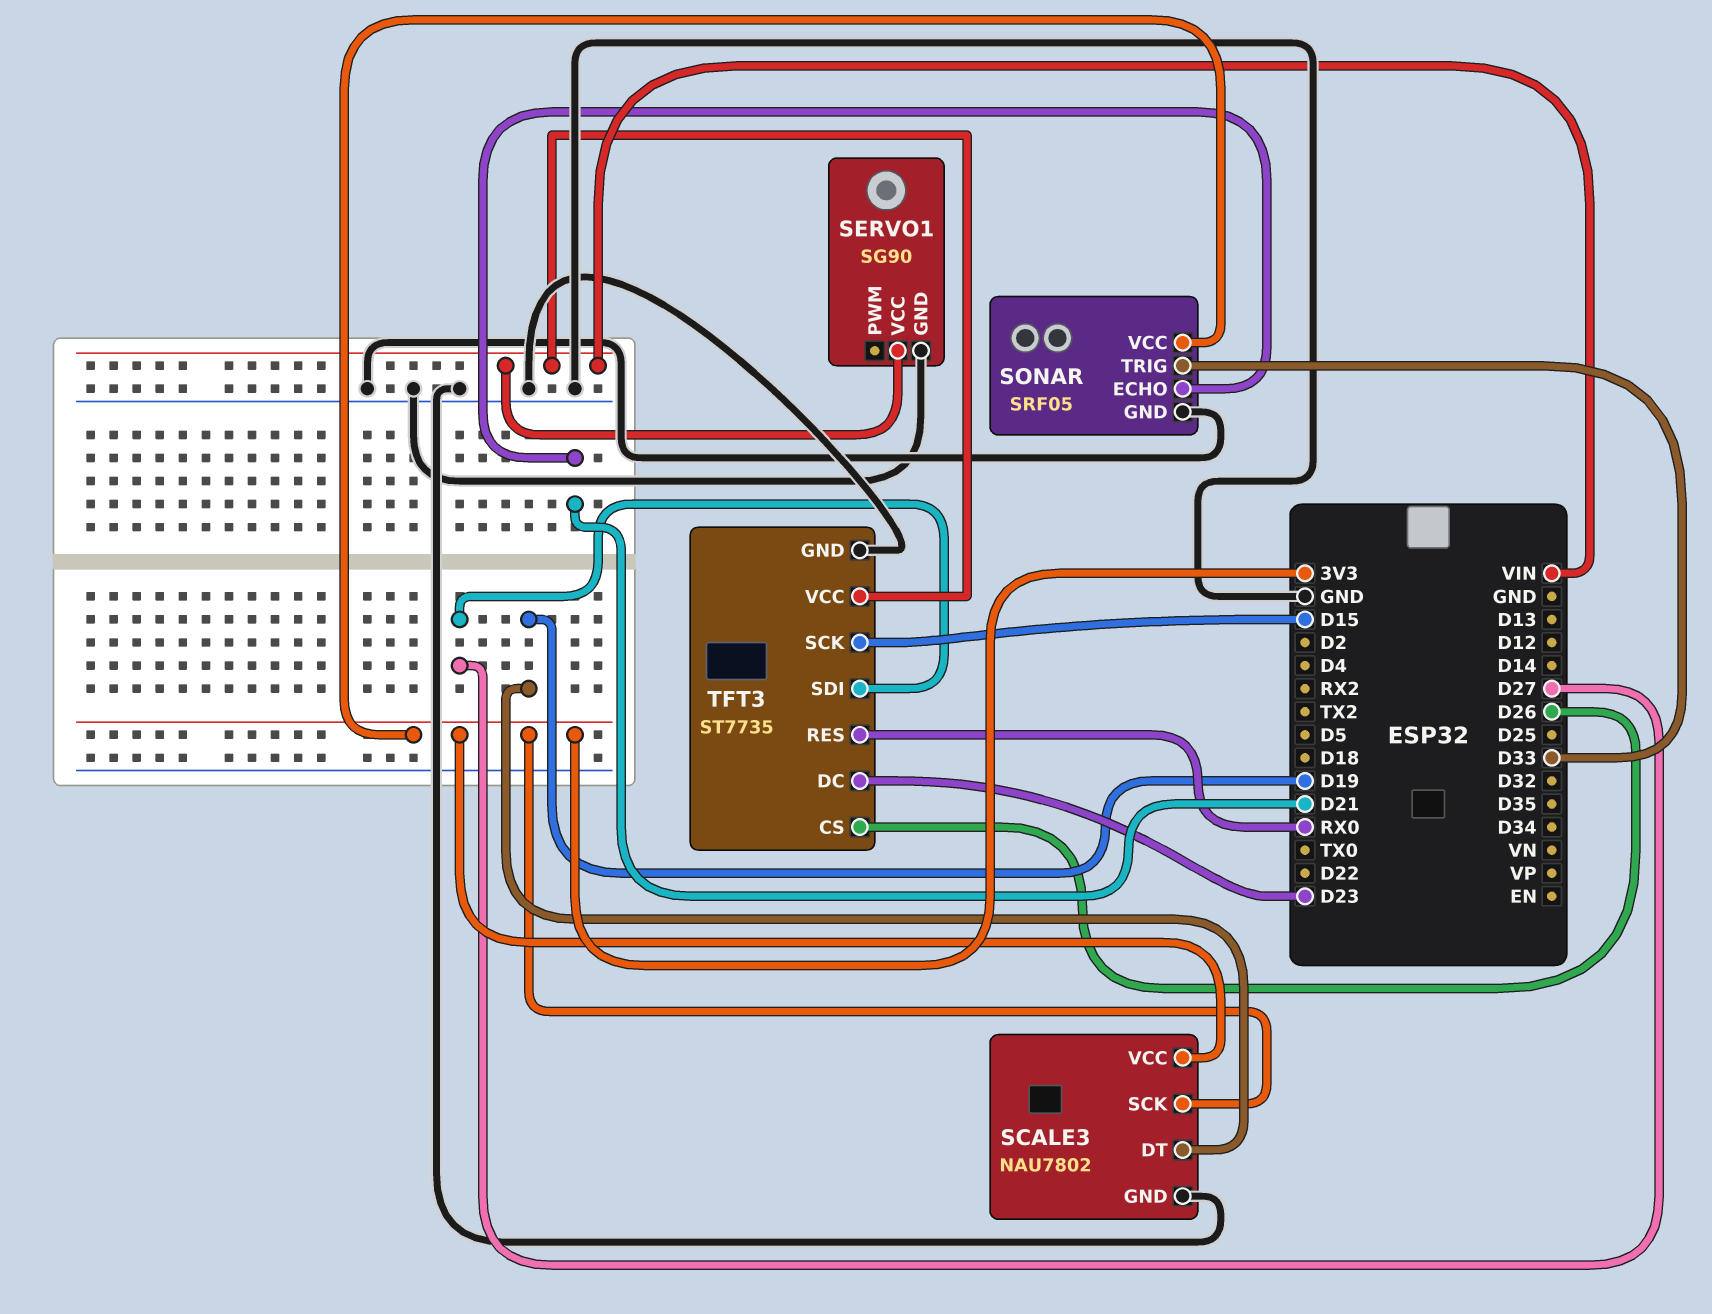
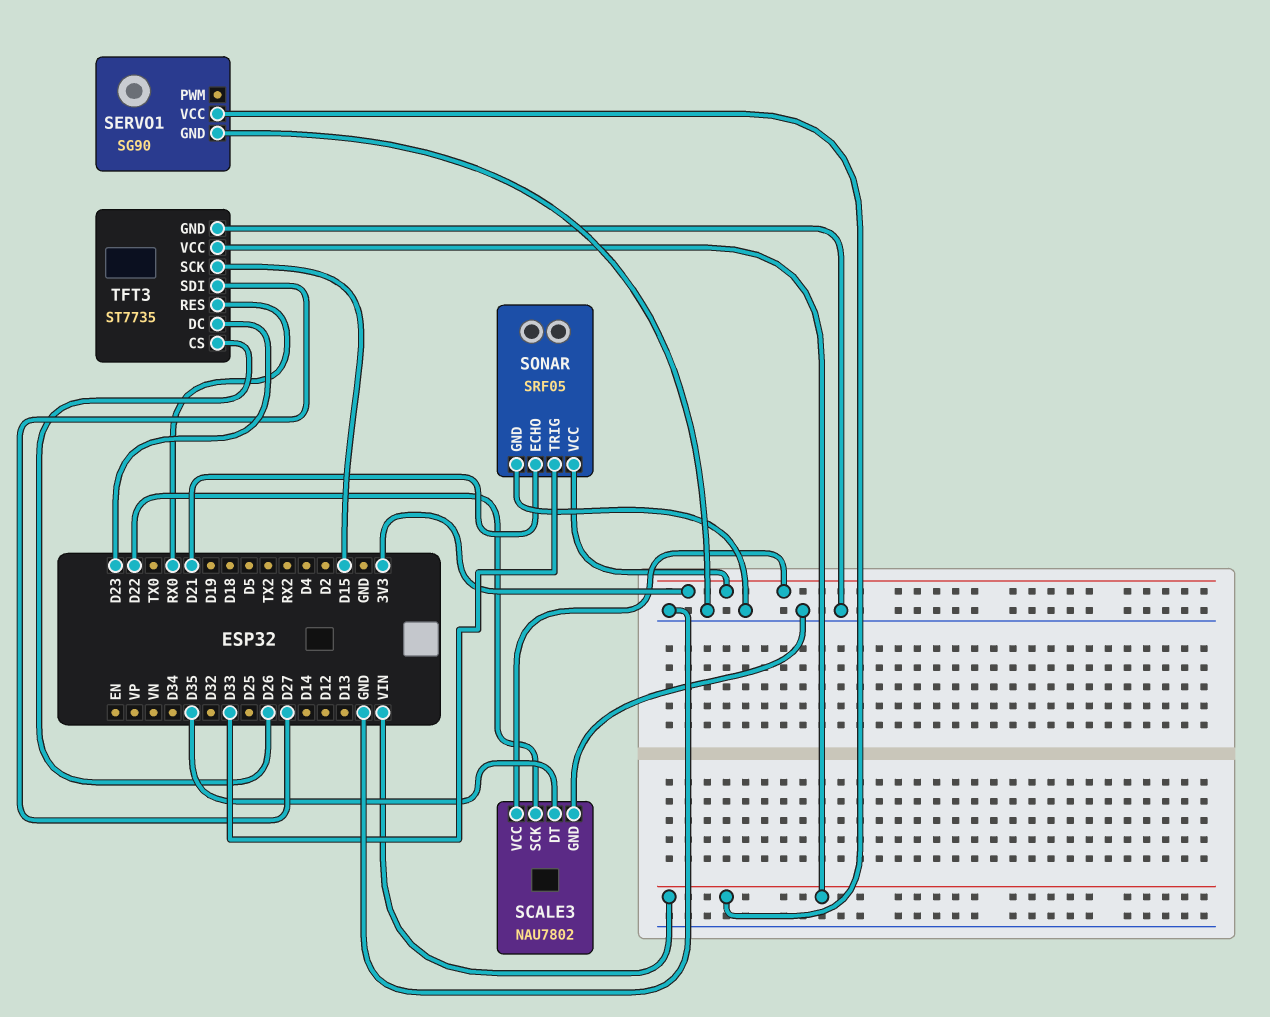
SCALE3 pin DT: D19 -> D35
SCALE3 pin SCK: 3V3 -> D22

